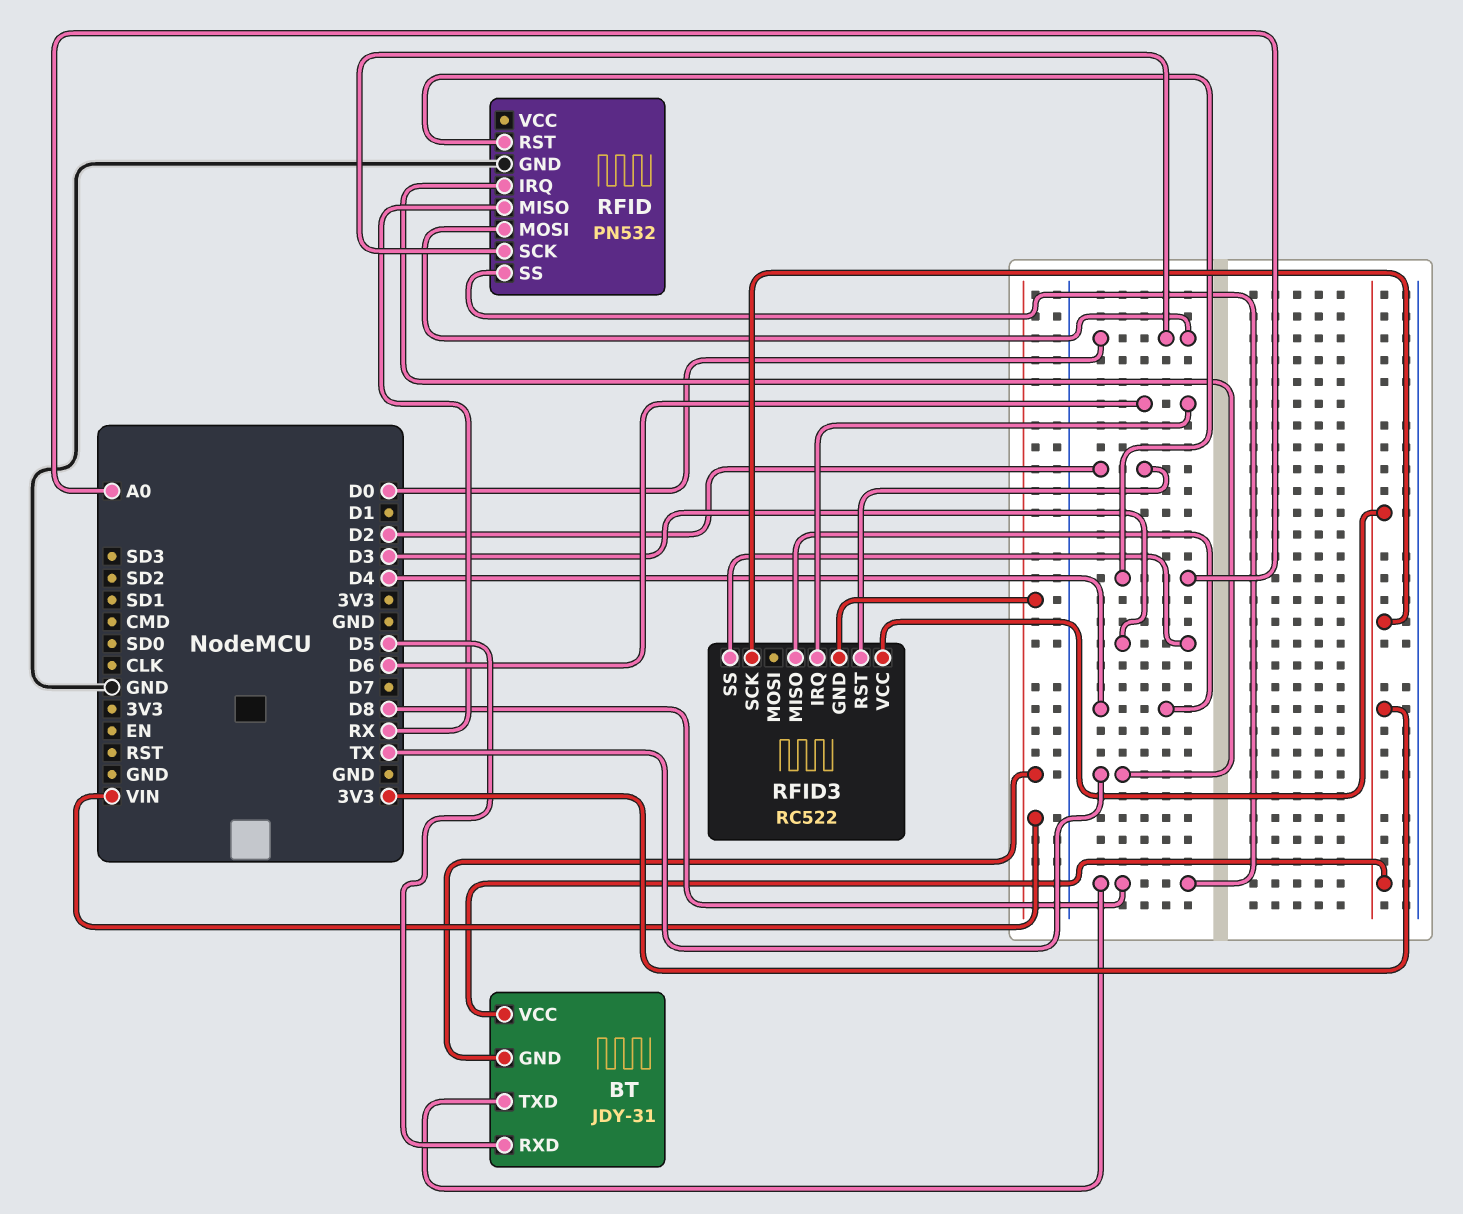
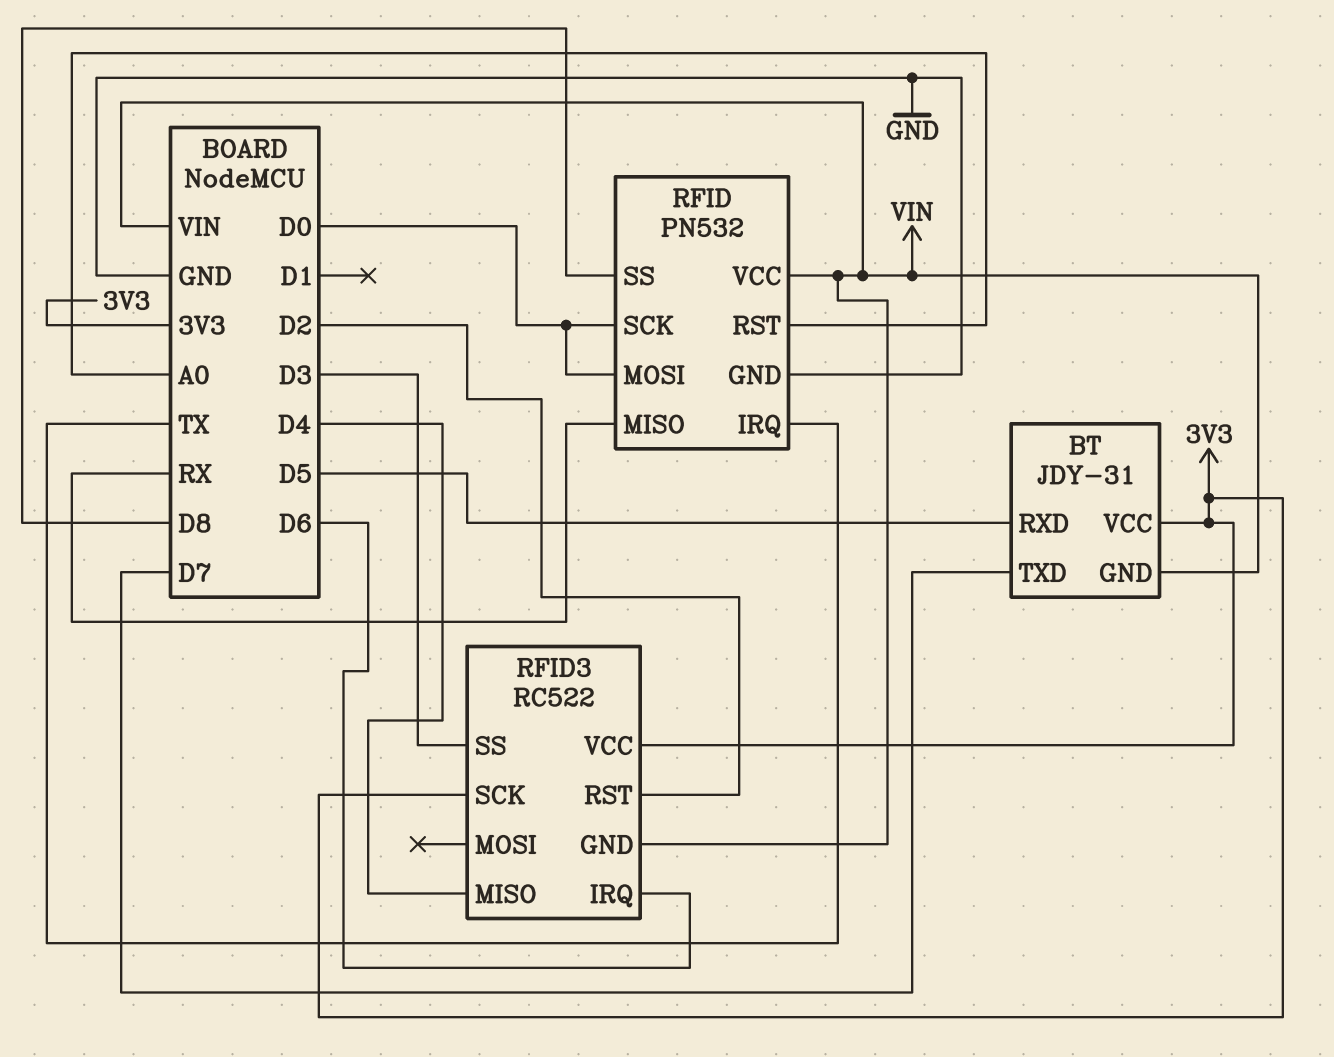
BT pin TXD: D8 -> D7
RFID pin VCC: none -> VIN

